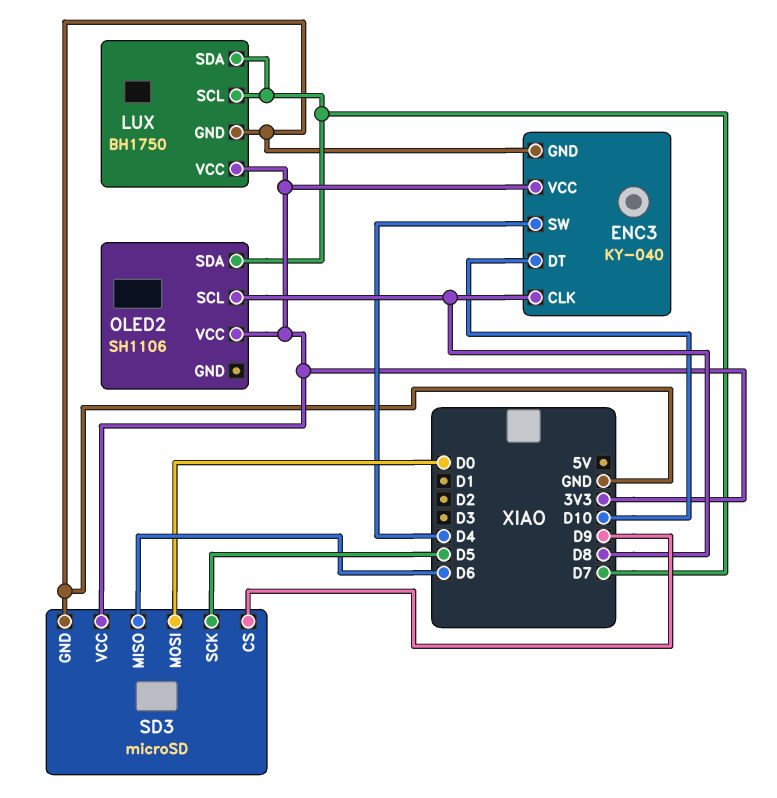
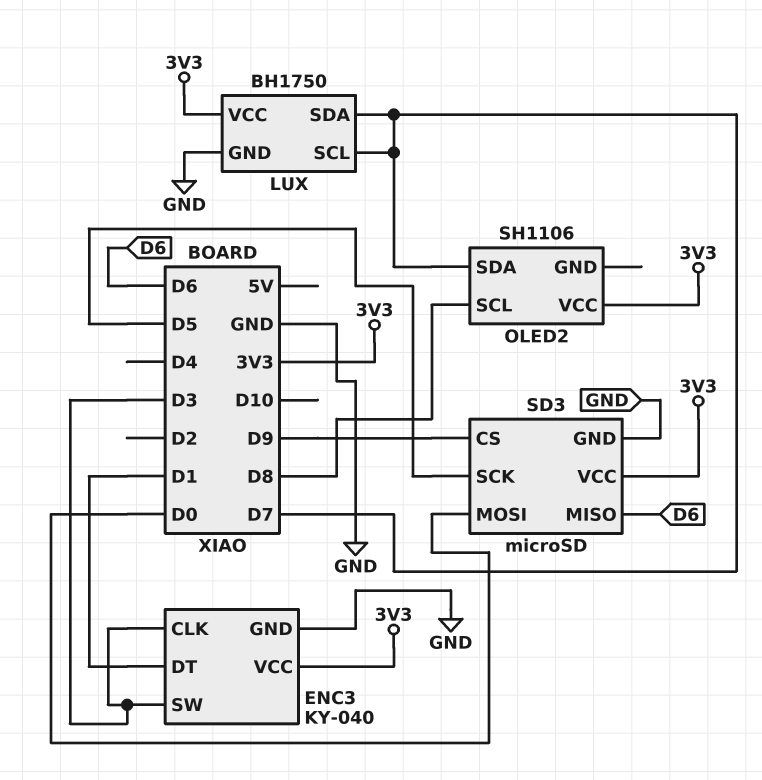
ENC3 pin CLK: D8 -> D3
ENC3 pin DT: D10 -> D1
ENC3 pin SW: D4 -> D3

